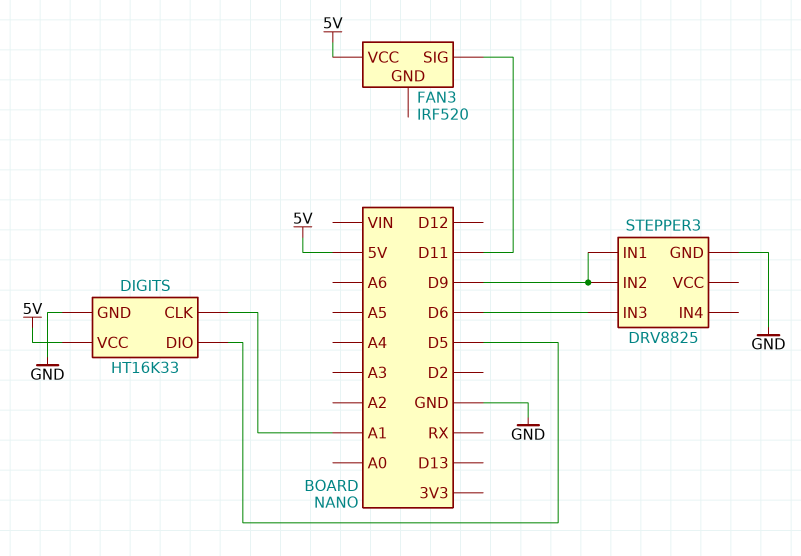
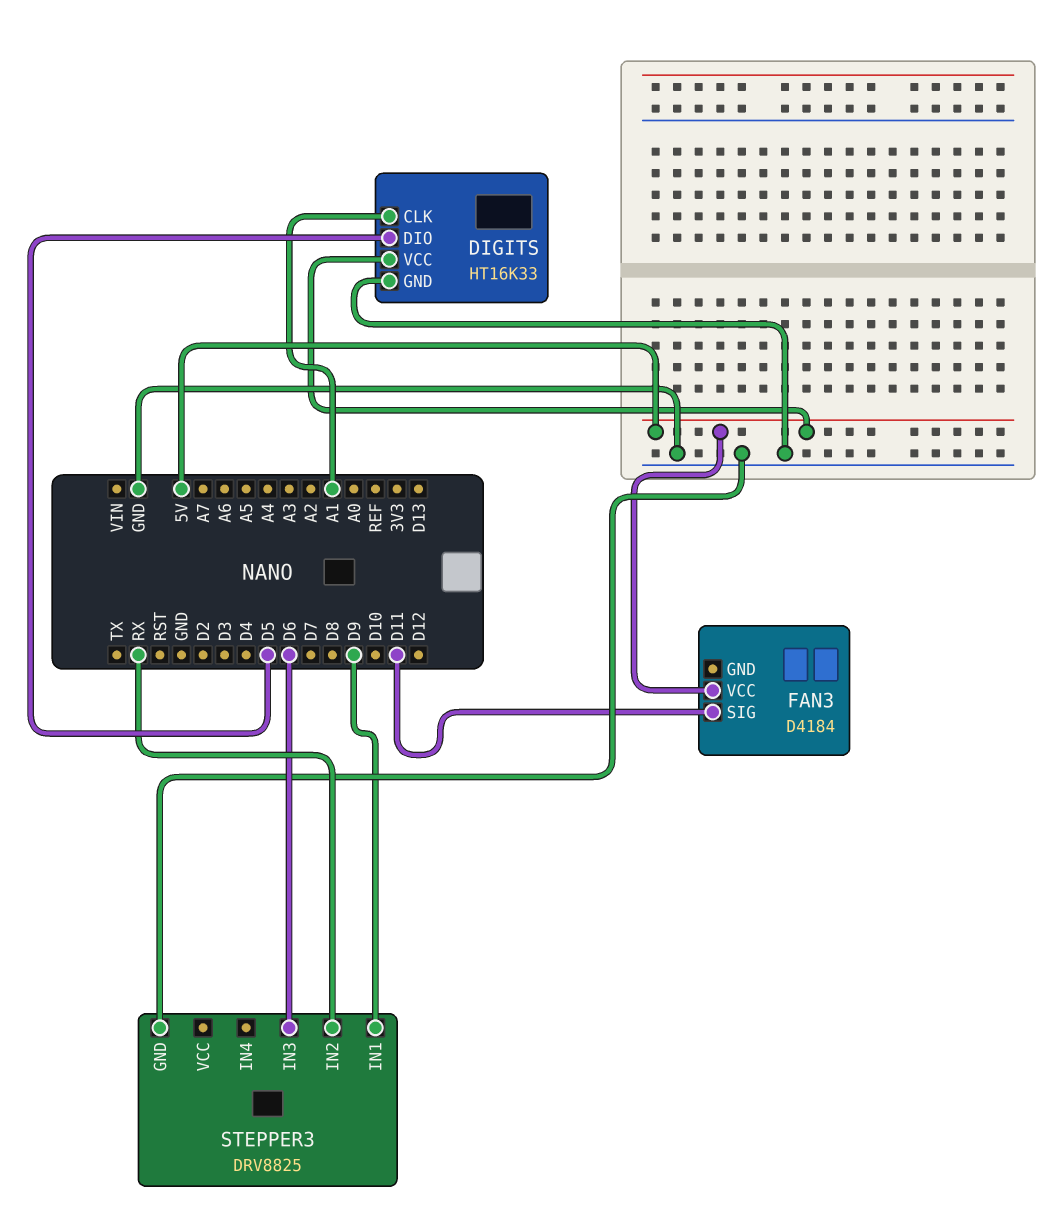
FAN3: IRF520 -> D4184
STEPPER3 pin IN2: D9 -> RX

